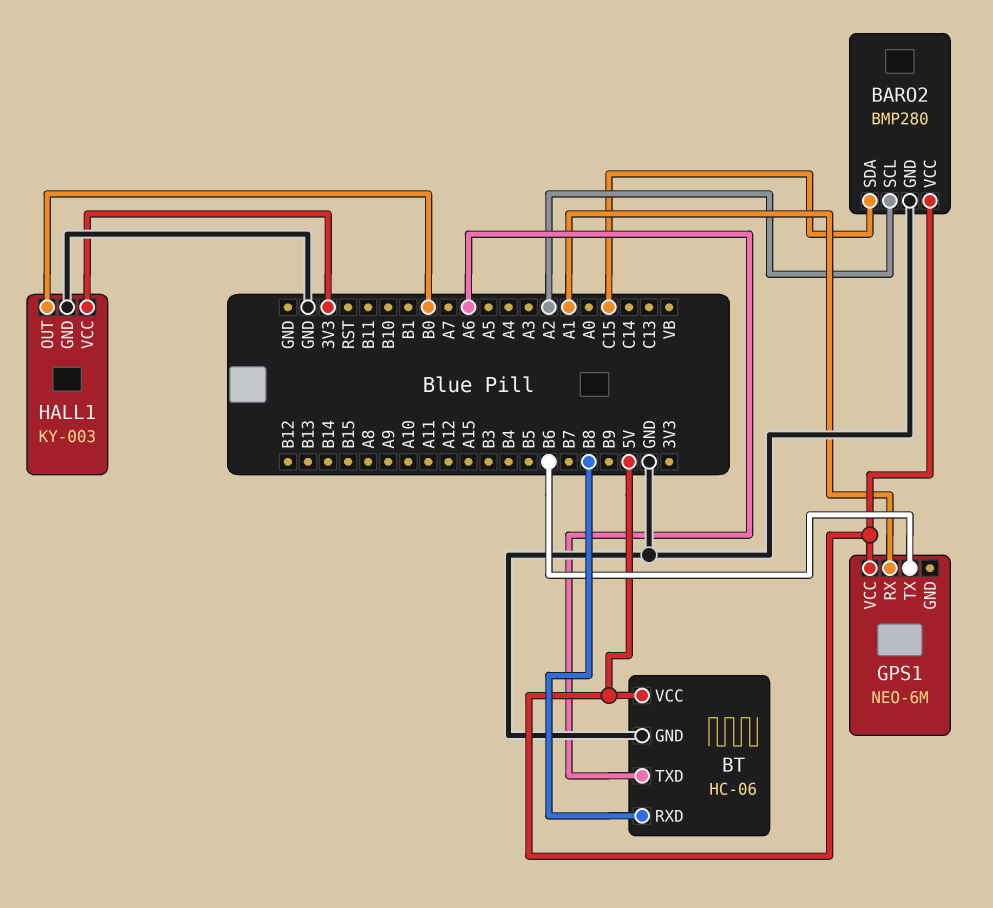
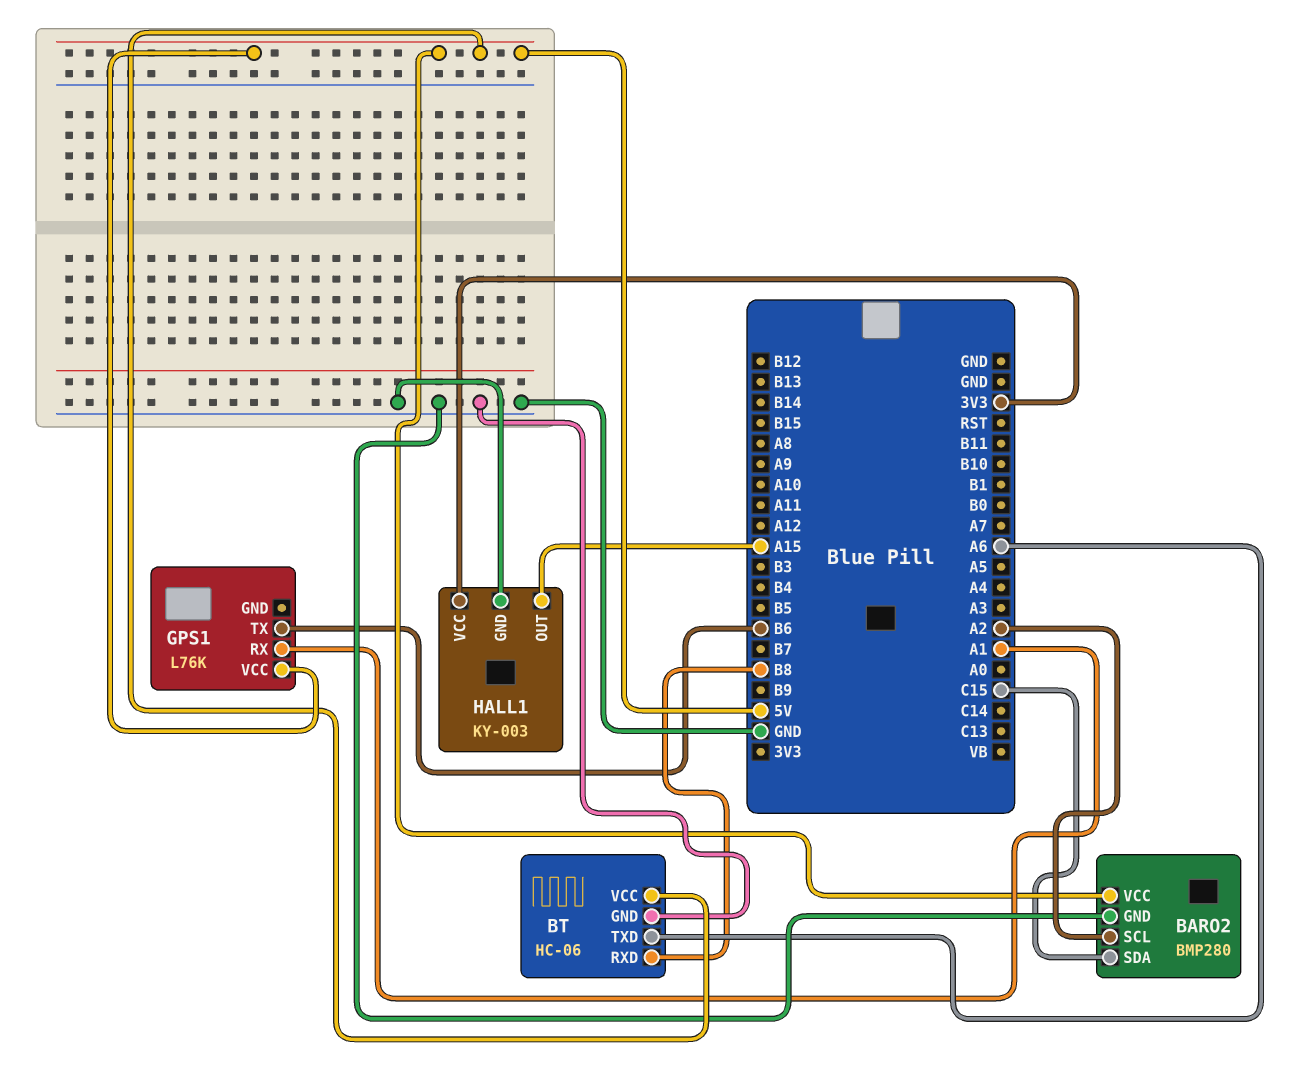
GPS1: NEO-6M -> L76K
HALL1 pin OUT: B0 -> A15

